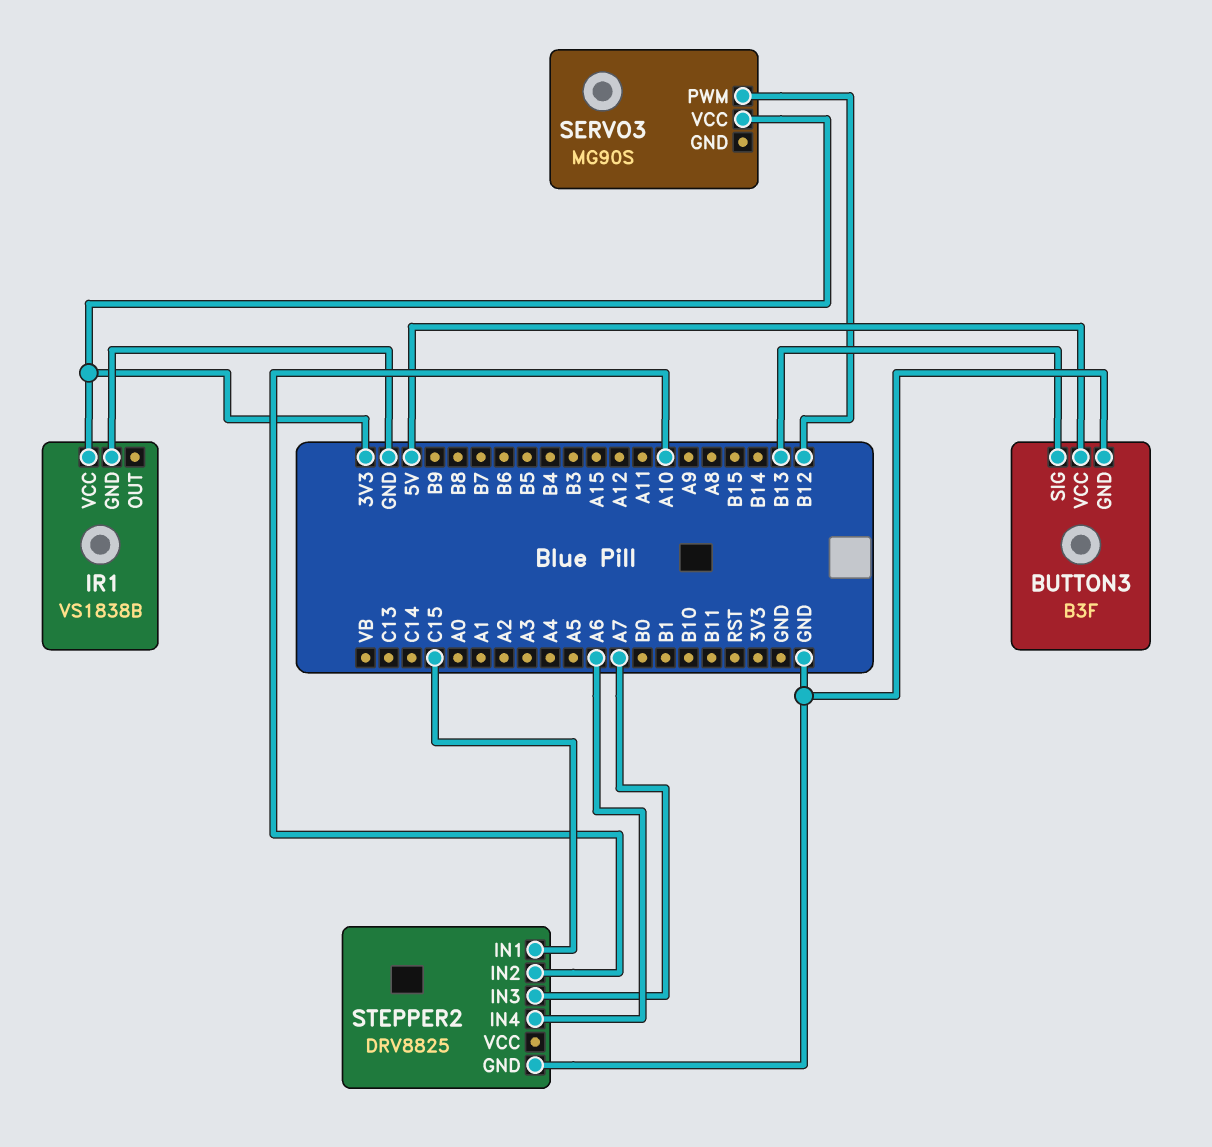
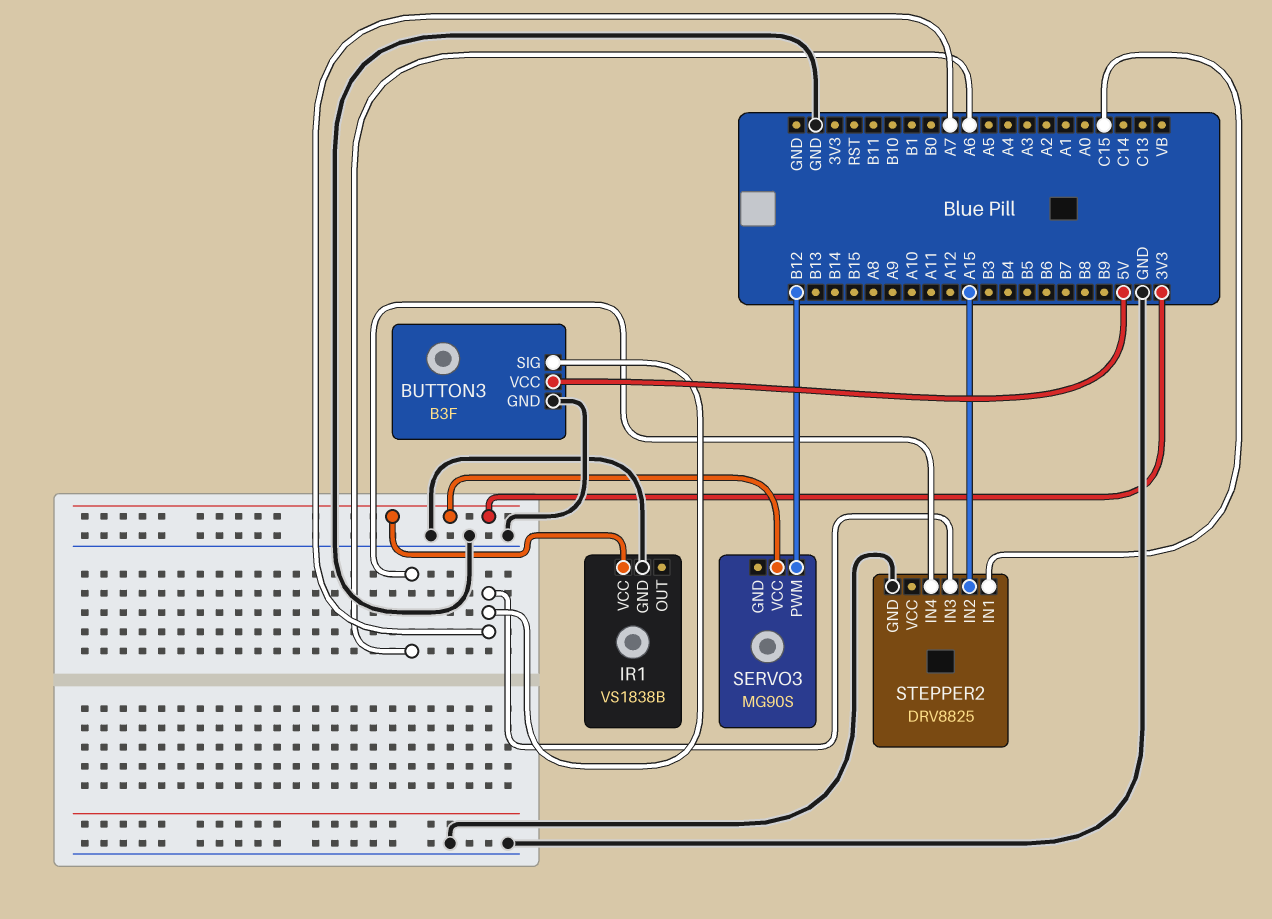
BUTTON3 pin SIG: B13 -> A7
STEPPER2 pin IN2: A10 -> A15

